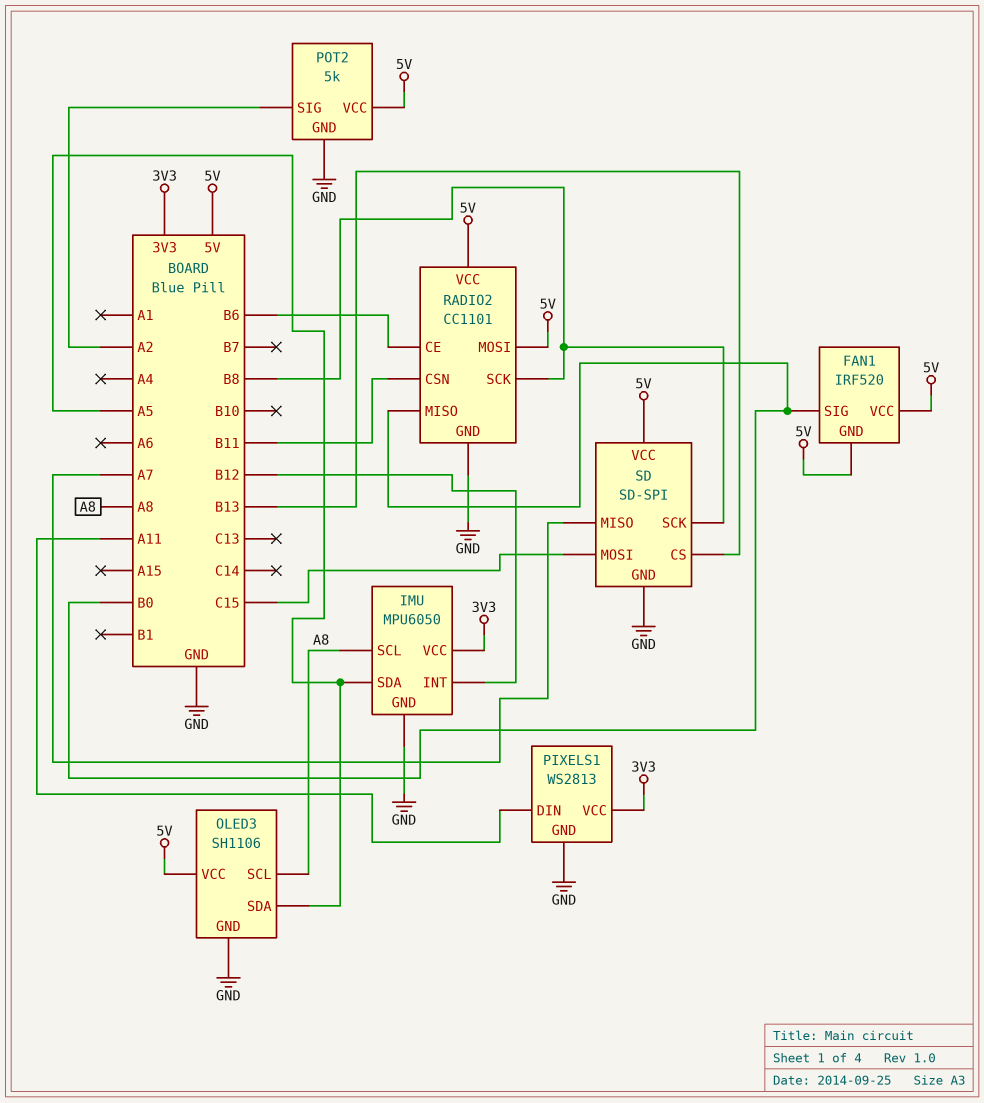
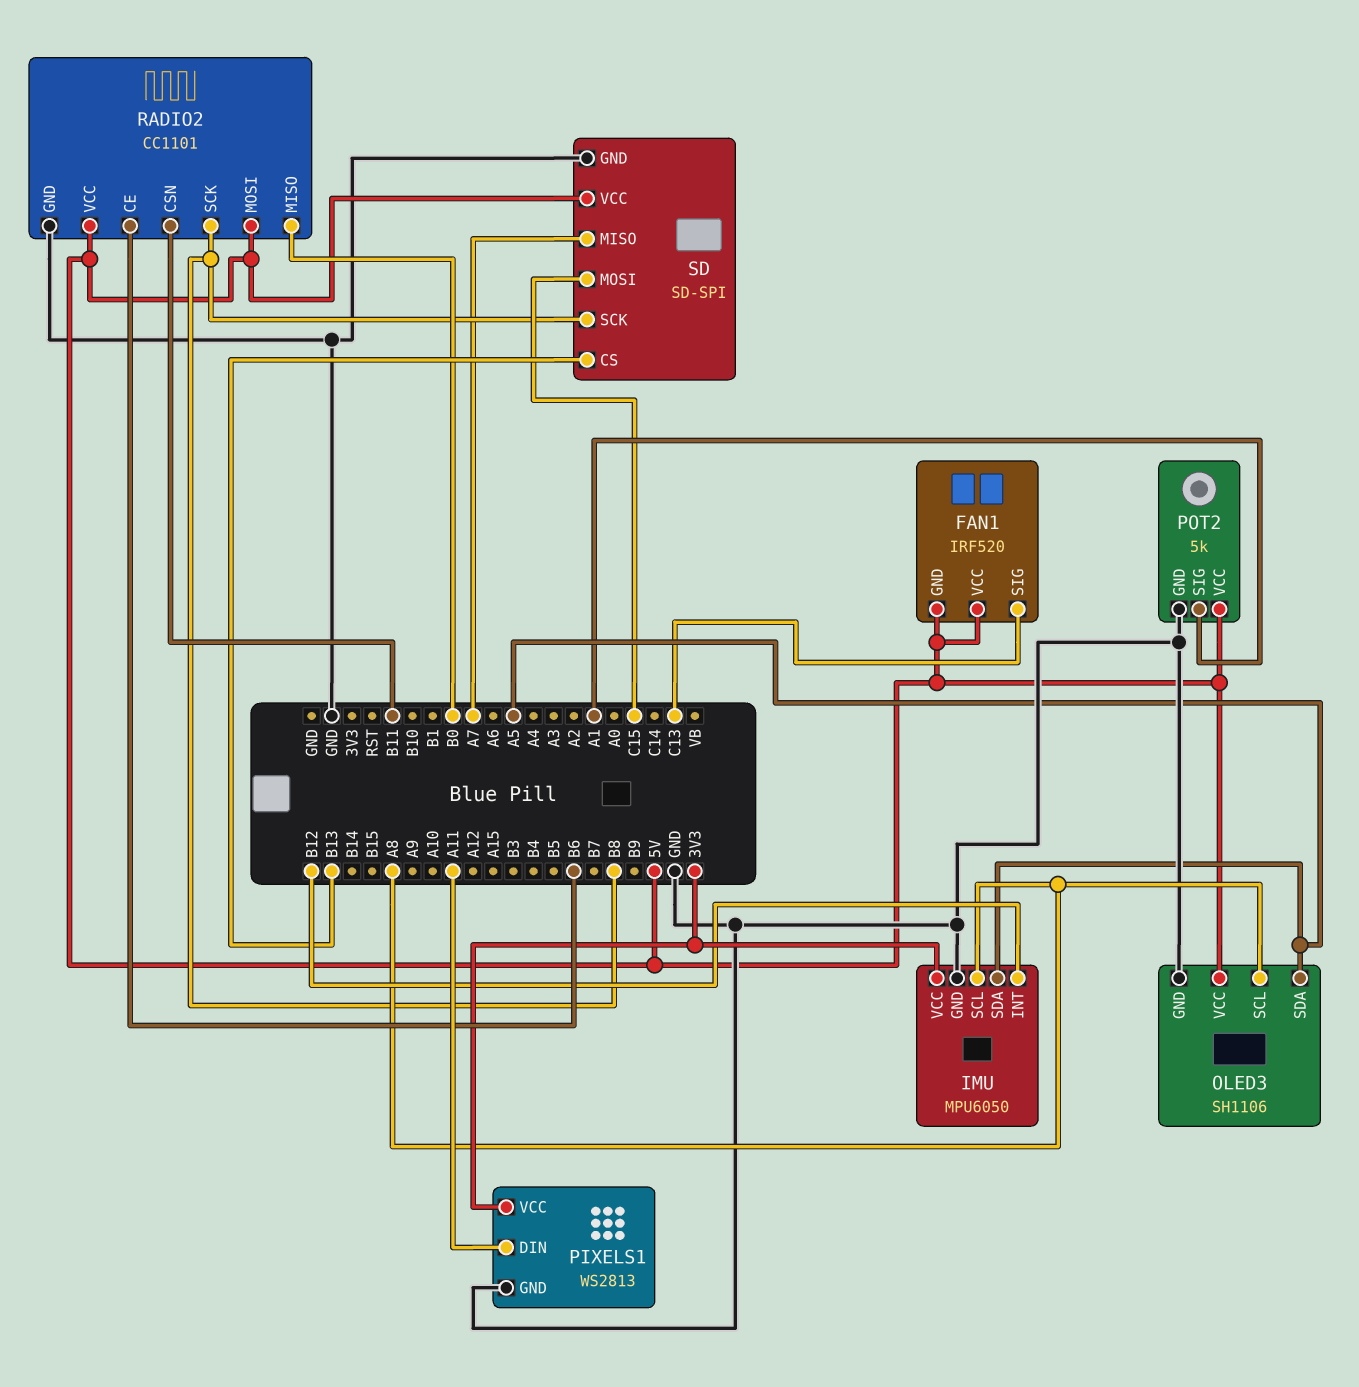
FAN1 pin SIG: B0 -> C13
POT2 pin SIG: A2 -> A1

